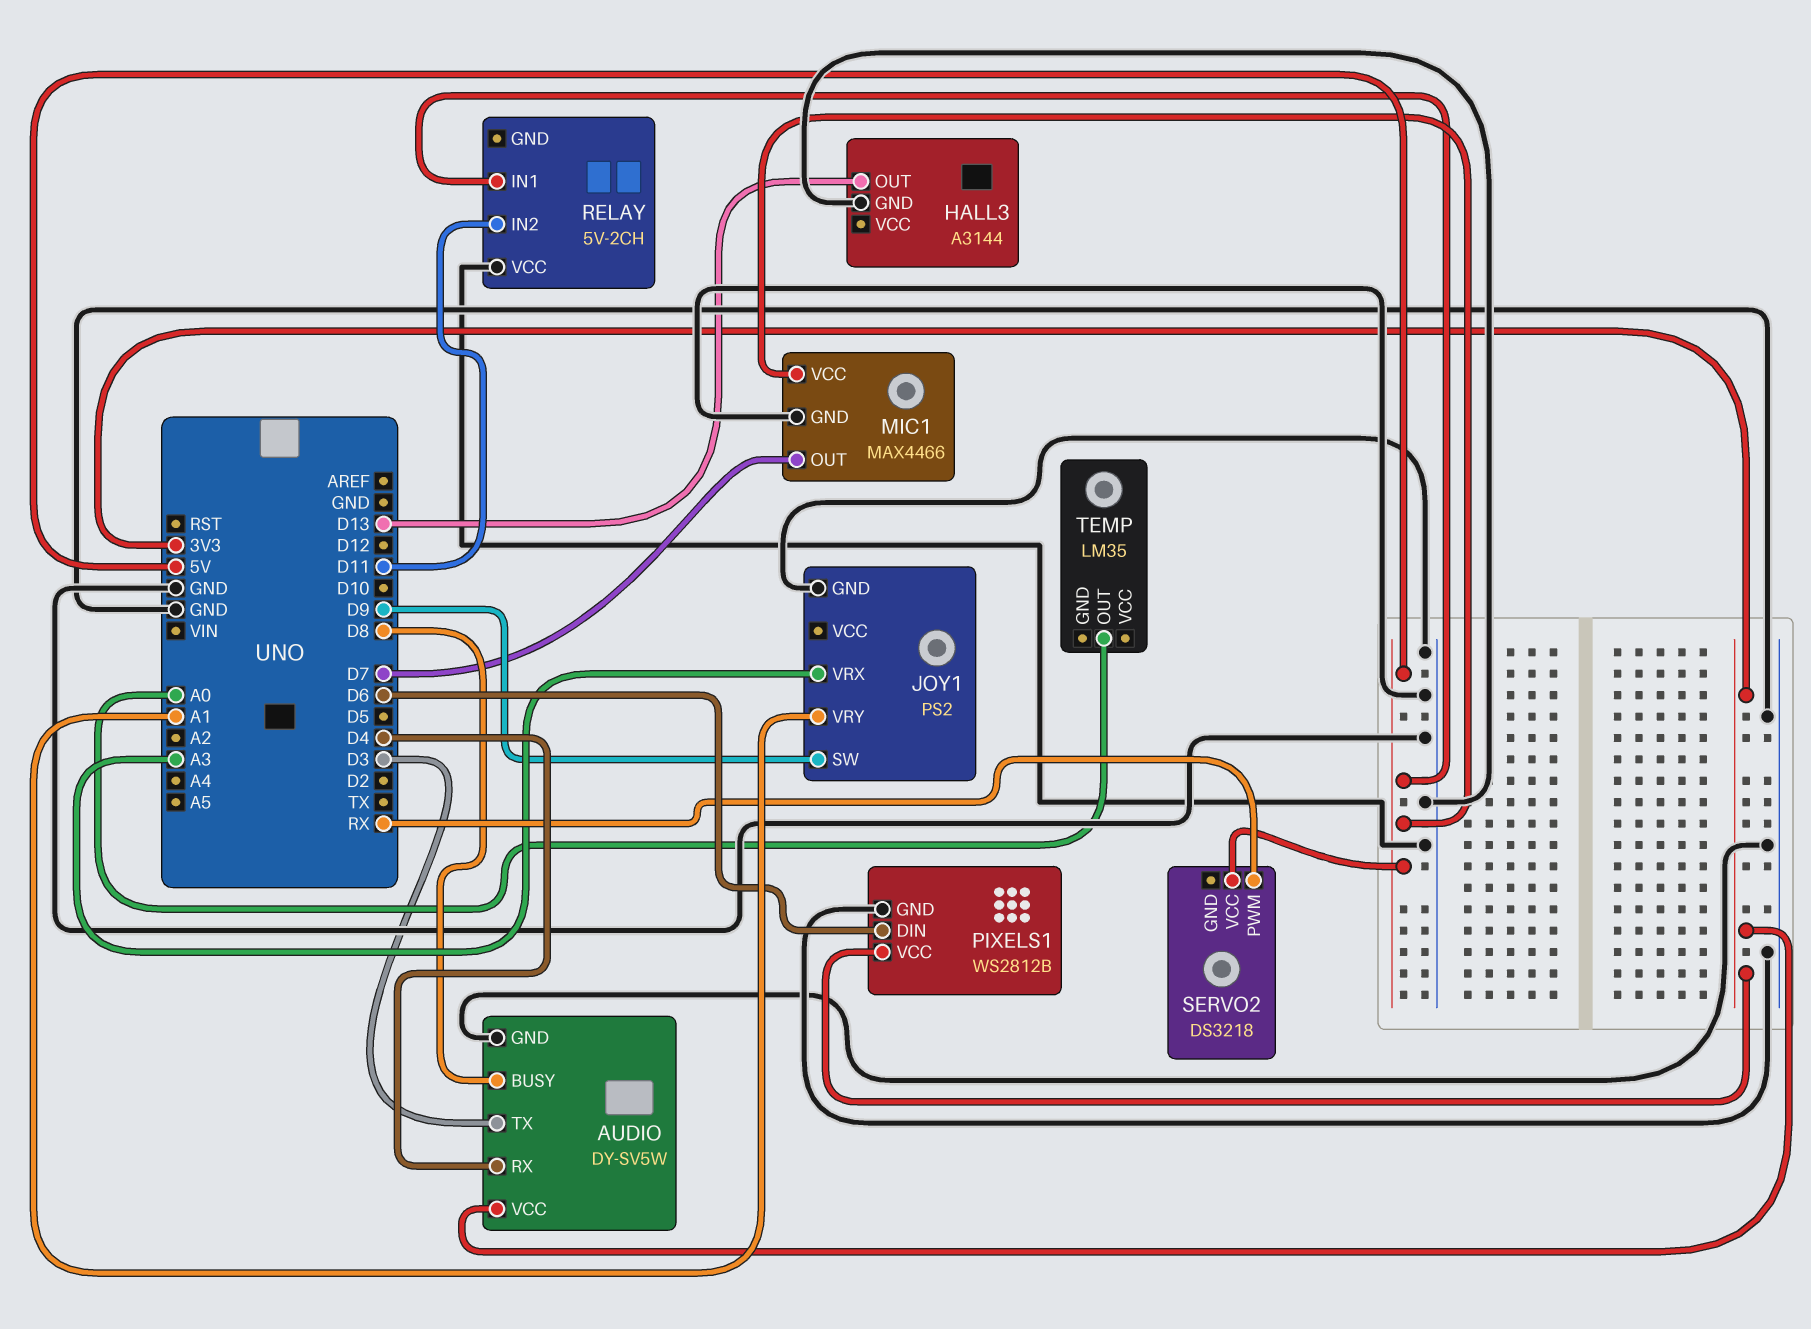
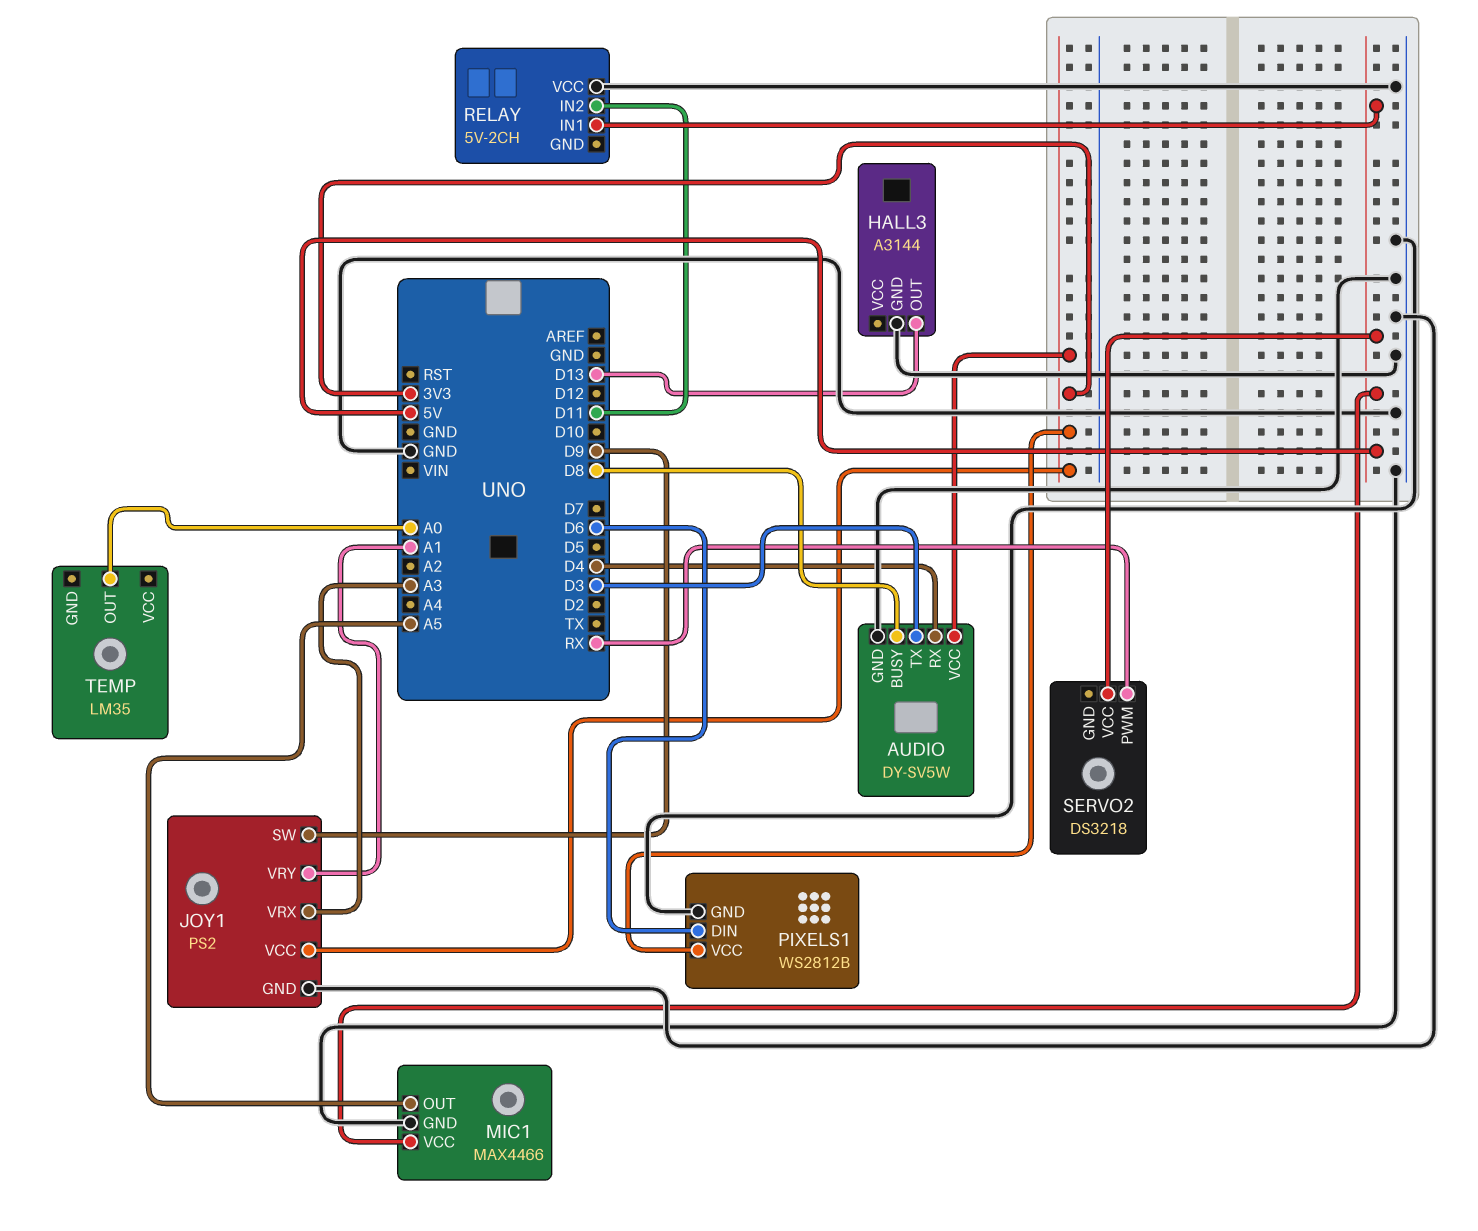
JOY1 pin VCC: none -> 3V3
MIC1 pin OUT: D7 -> A5

